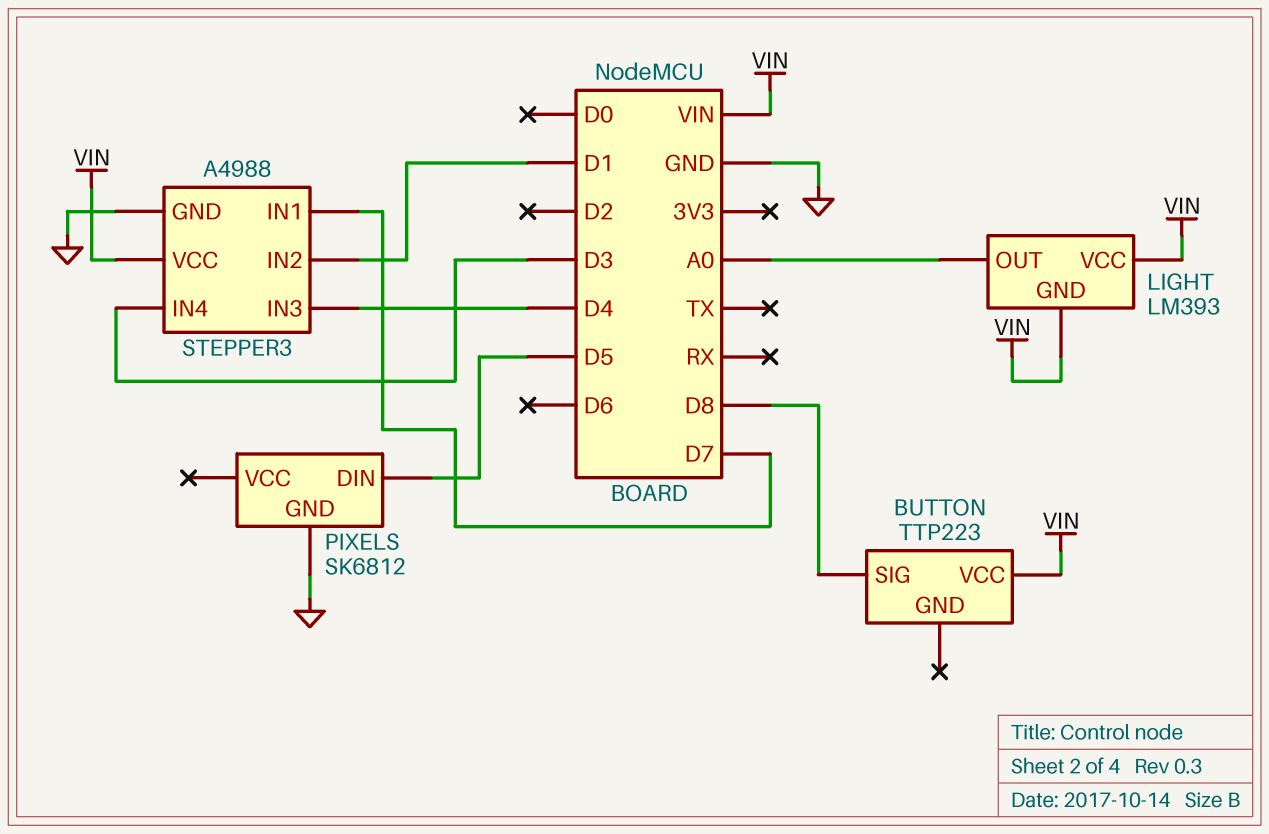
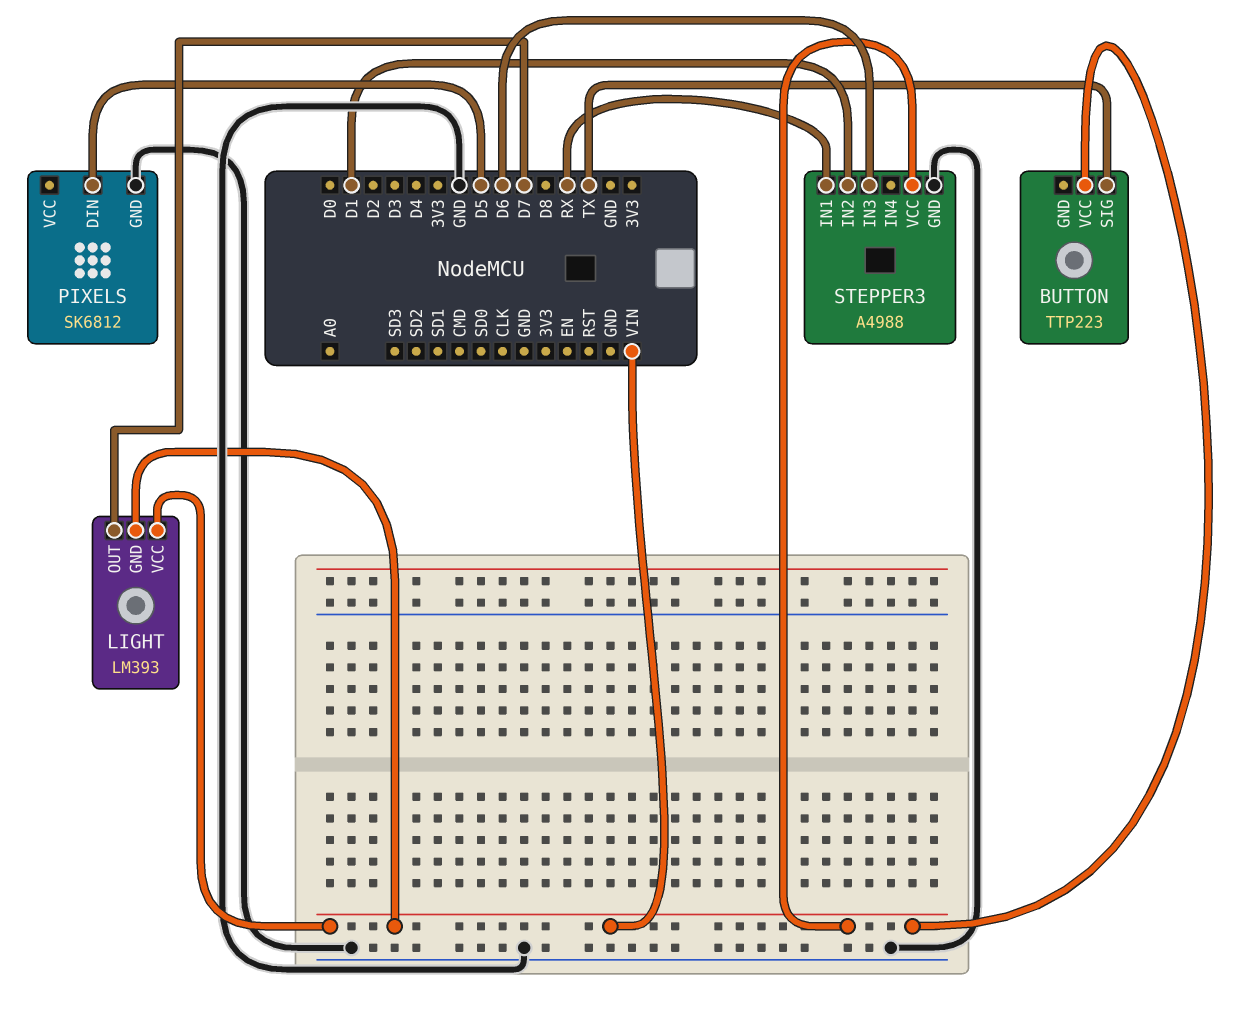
BUTTON pin SIG: D8 -> TX
LIGHT pin OUT: A0 -> D7
STEPPER3 pin IN1: D7 -> RX
STEPPER3 pin IN3: D4 -> D6
STEPPER3 pin IN4: D3 -> none

